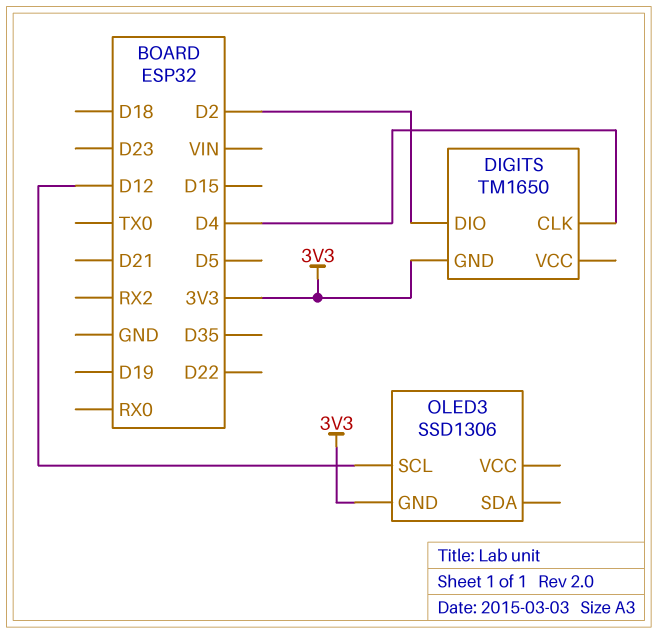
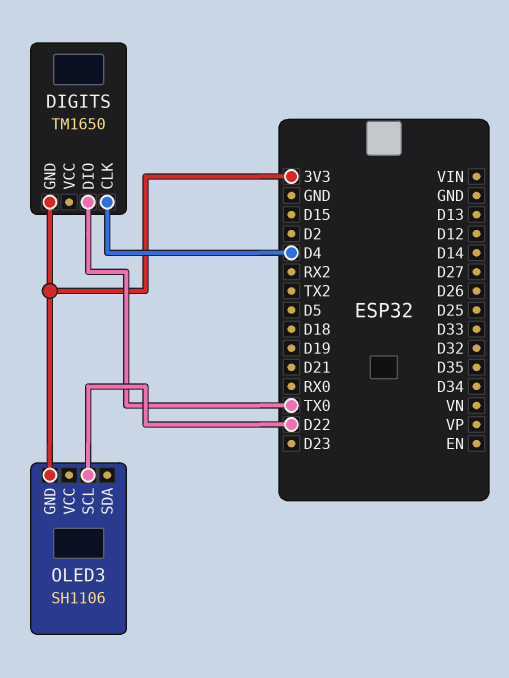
DIGITS pin DIO: D2 -> TX0
OLED3: SSD1306 -> SH1106
OLED3 pin SCL: D12 -> D22

